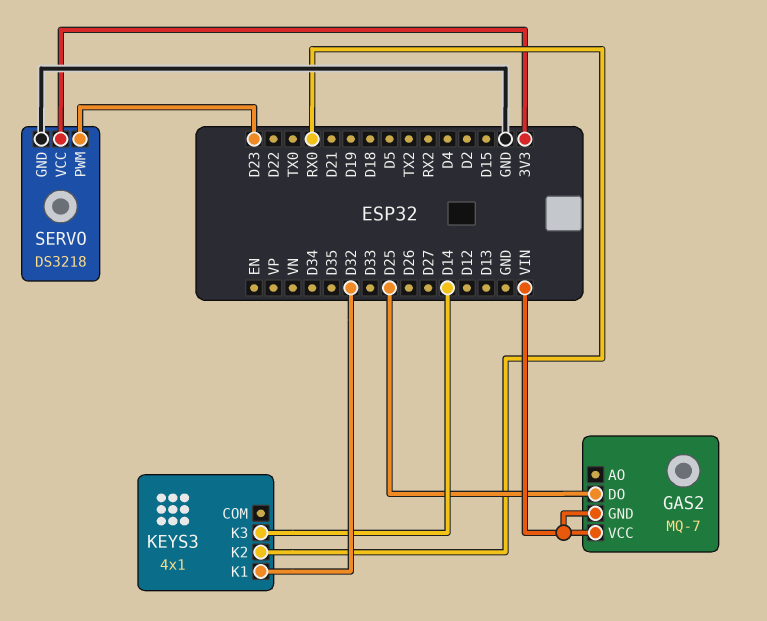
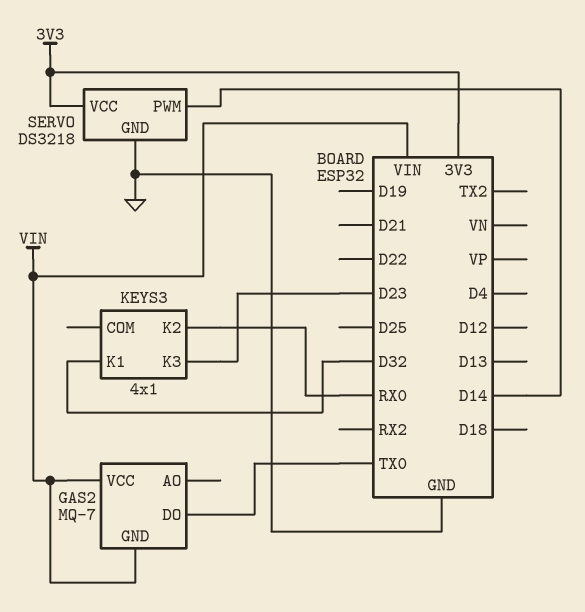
GAS2 pin DO: D25 -> TX0
KEYS3 pin K3: D14 -> D23
SERVO pin PWM: D23 -> D14

